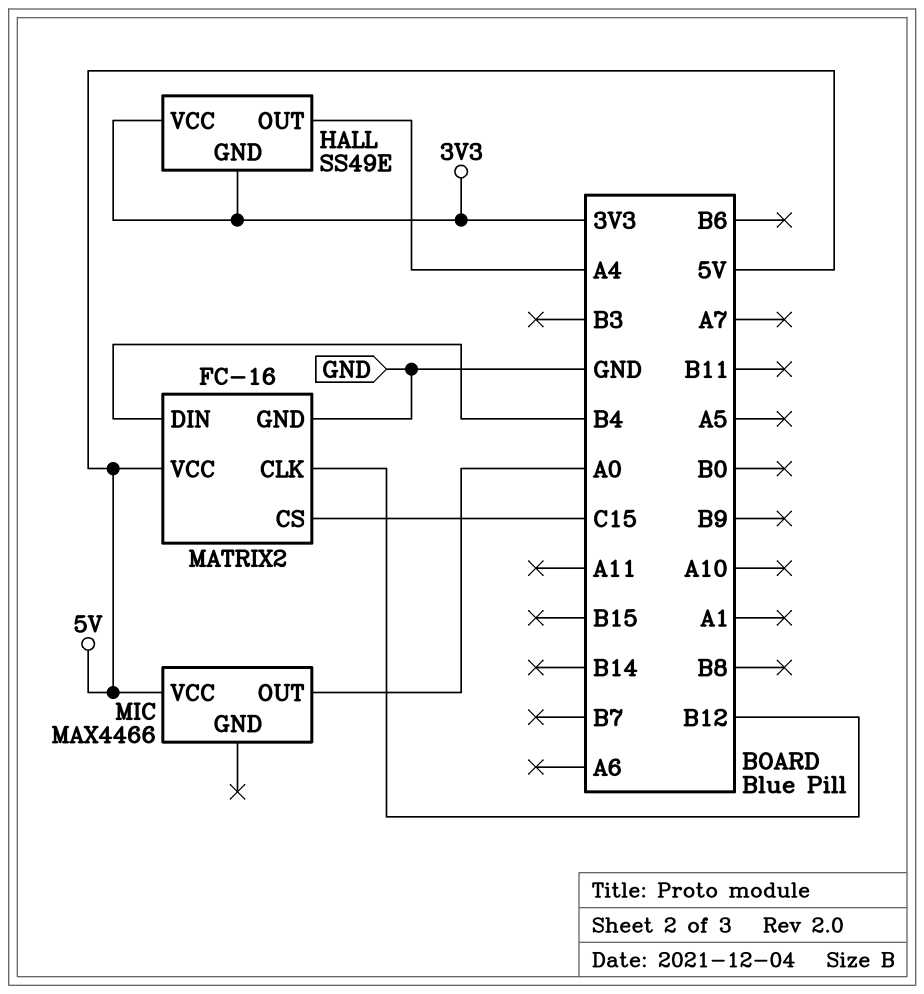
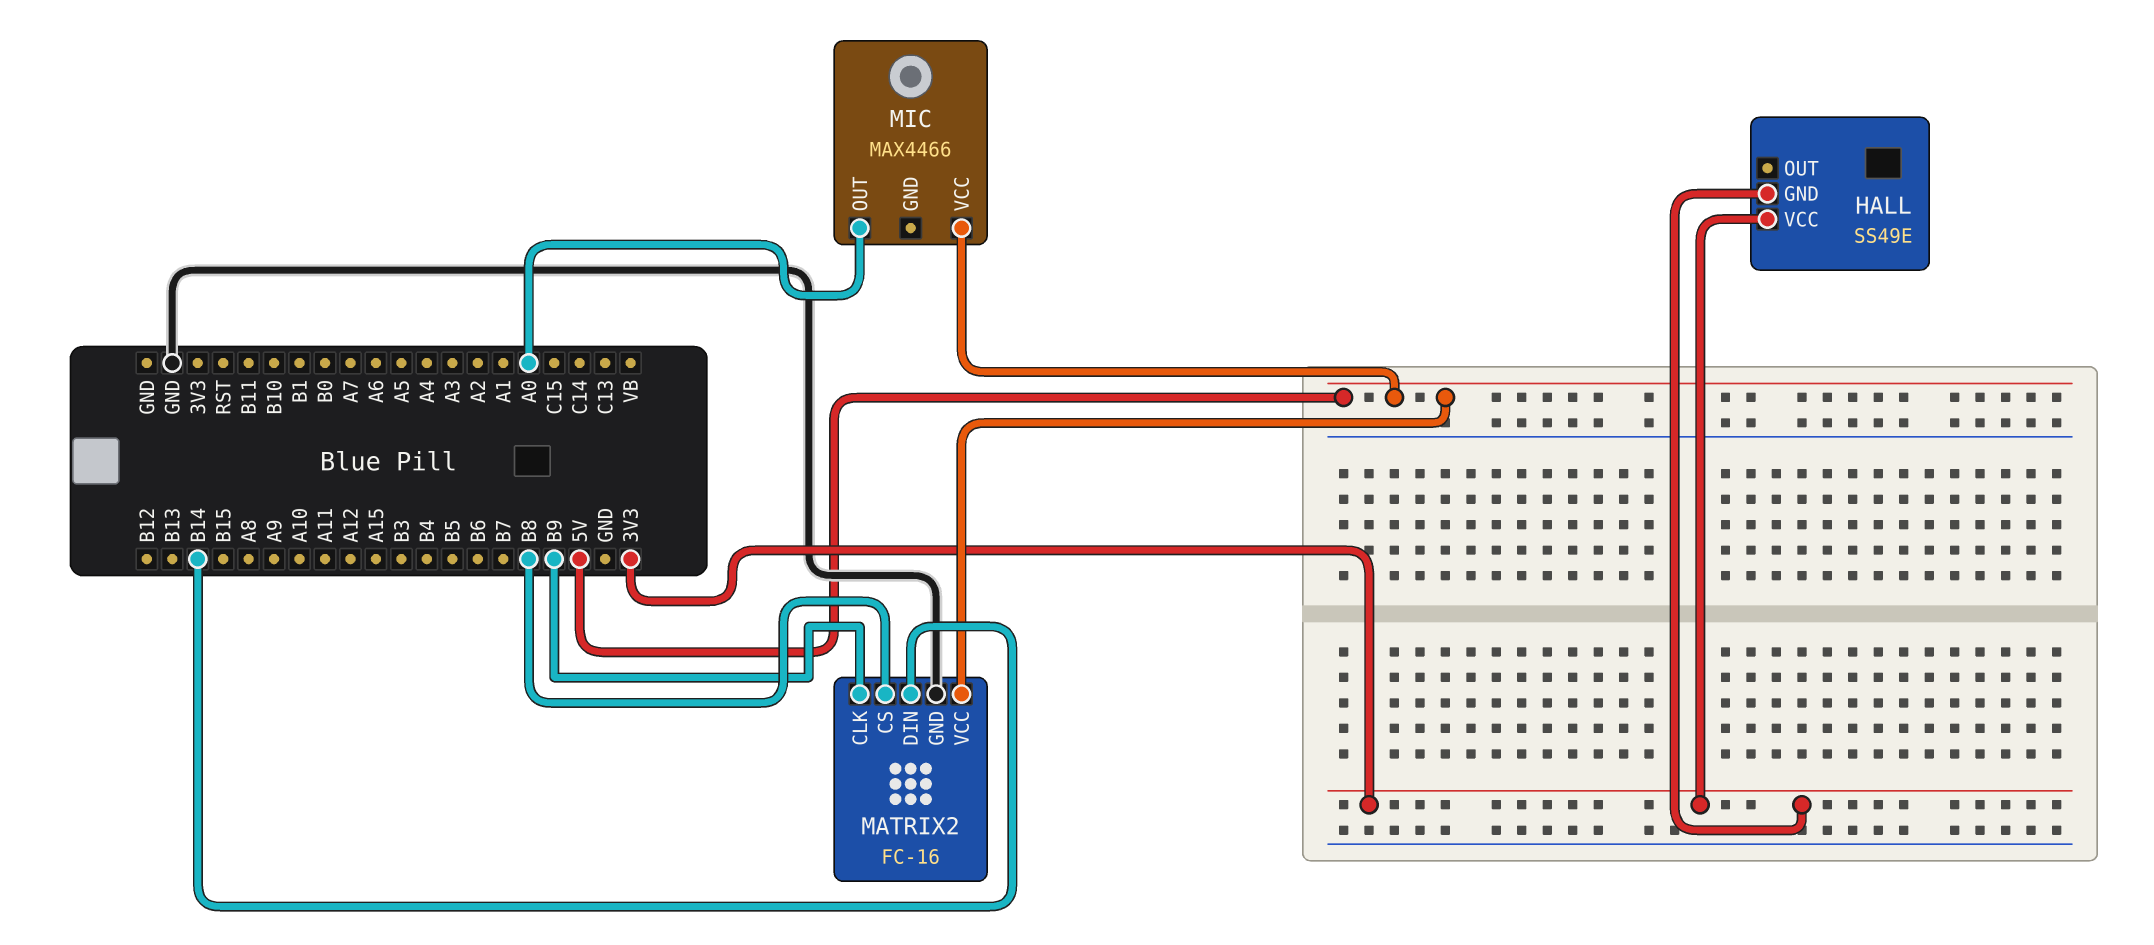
HALL pin OUT: A4 -> none
MATRIX2 pin CLK: B12 -> B9
MATRIX2 pin CS: C15 -> B8
MATRIX2 pin DIN: B4 -> B14

